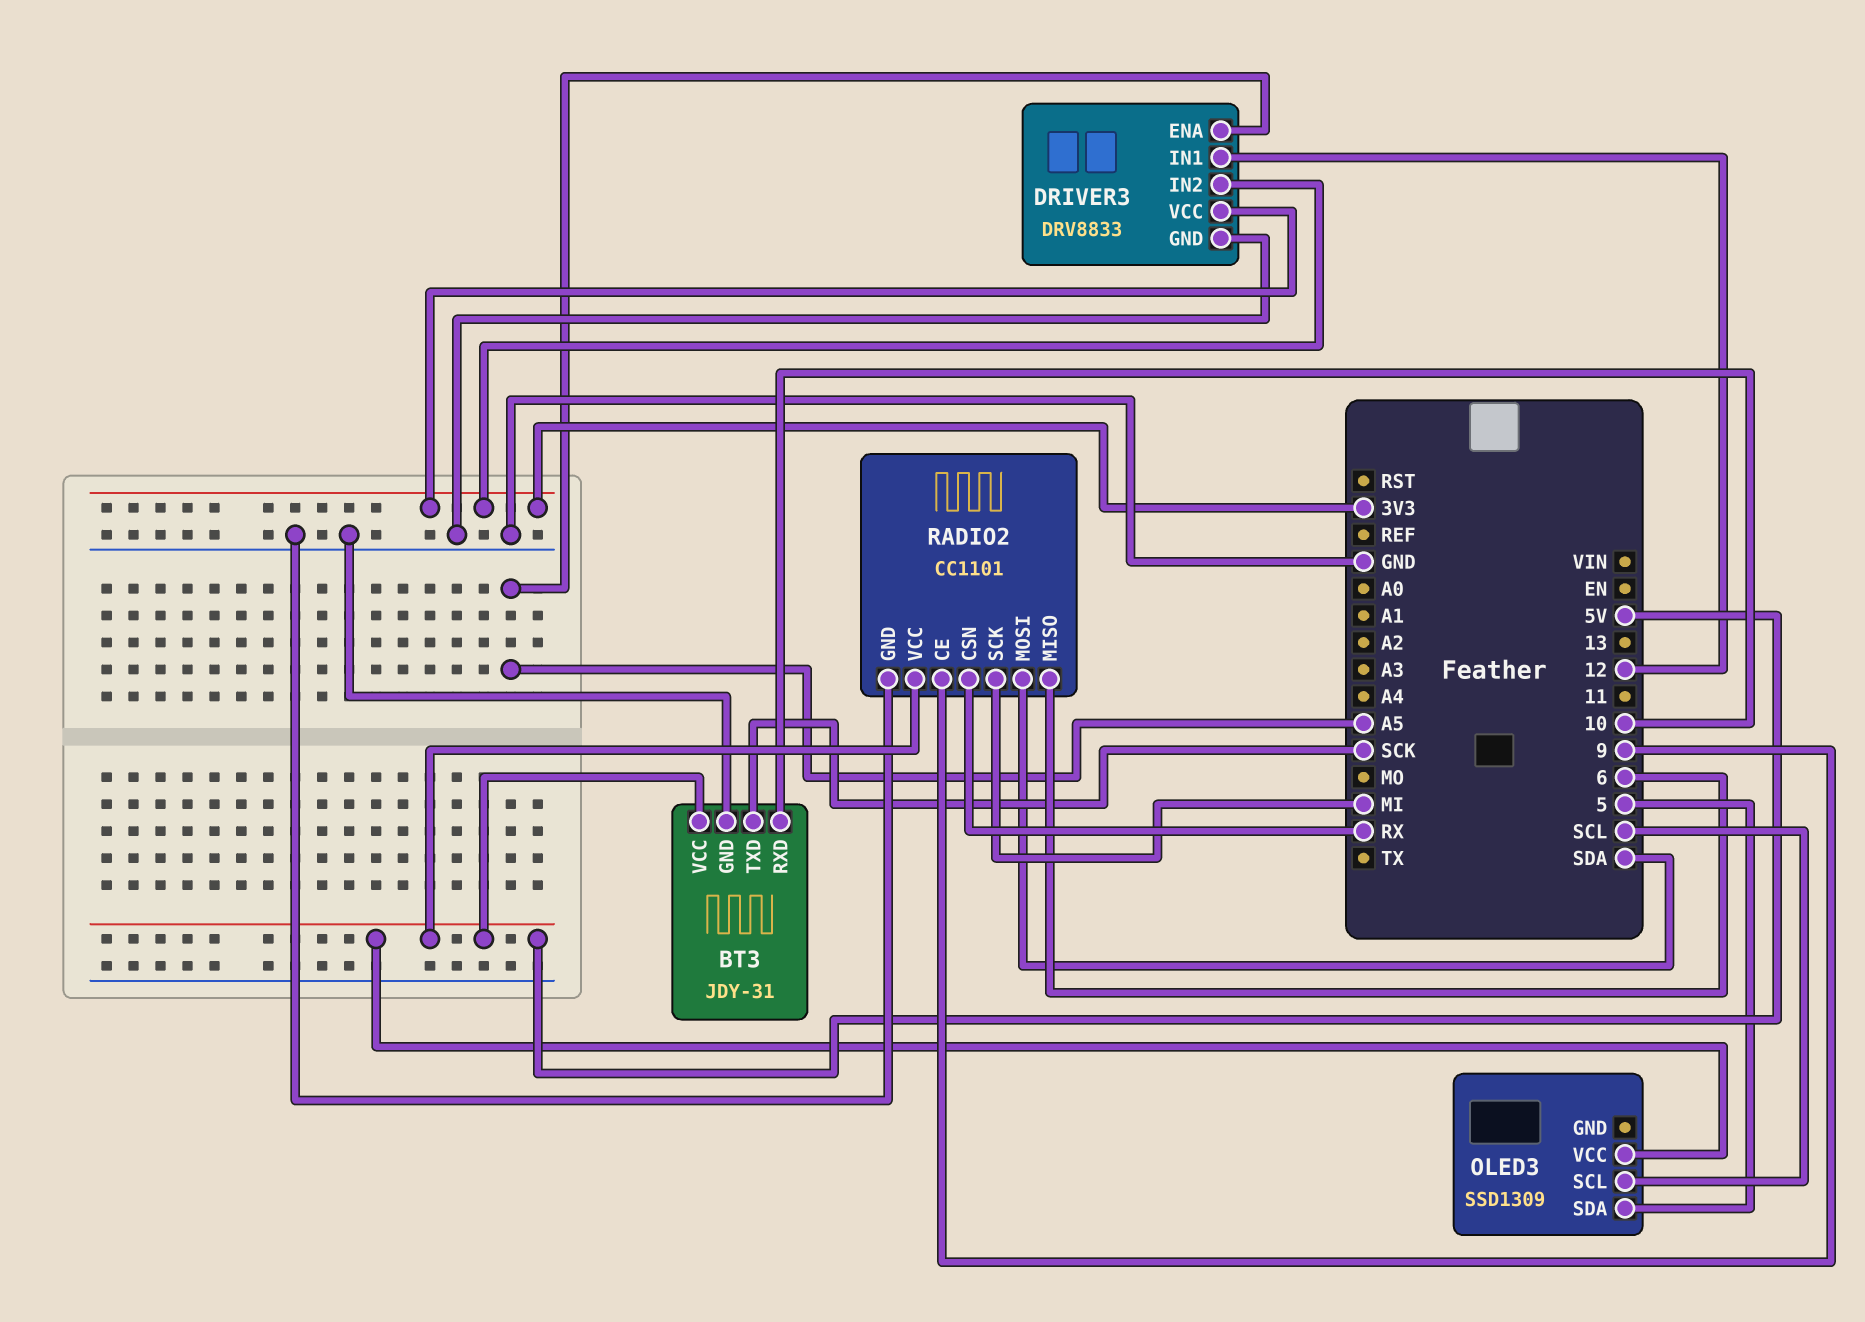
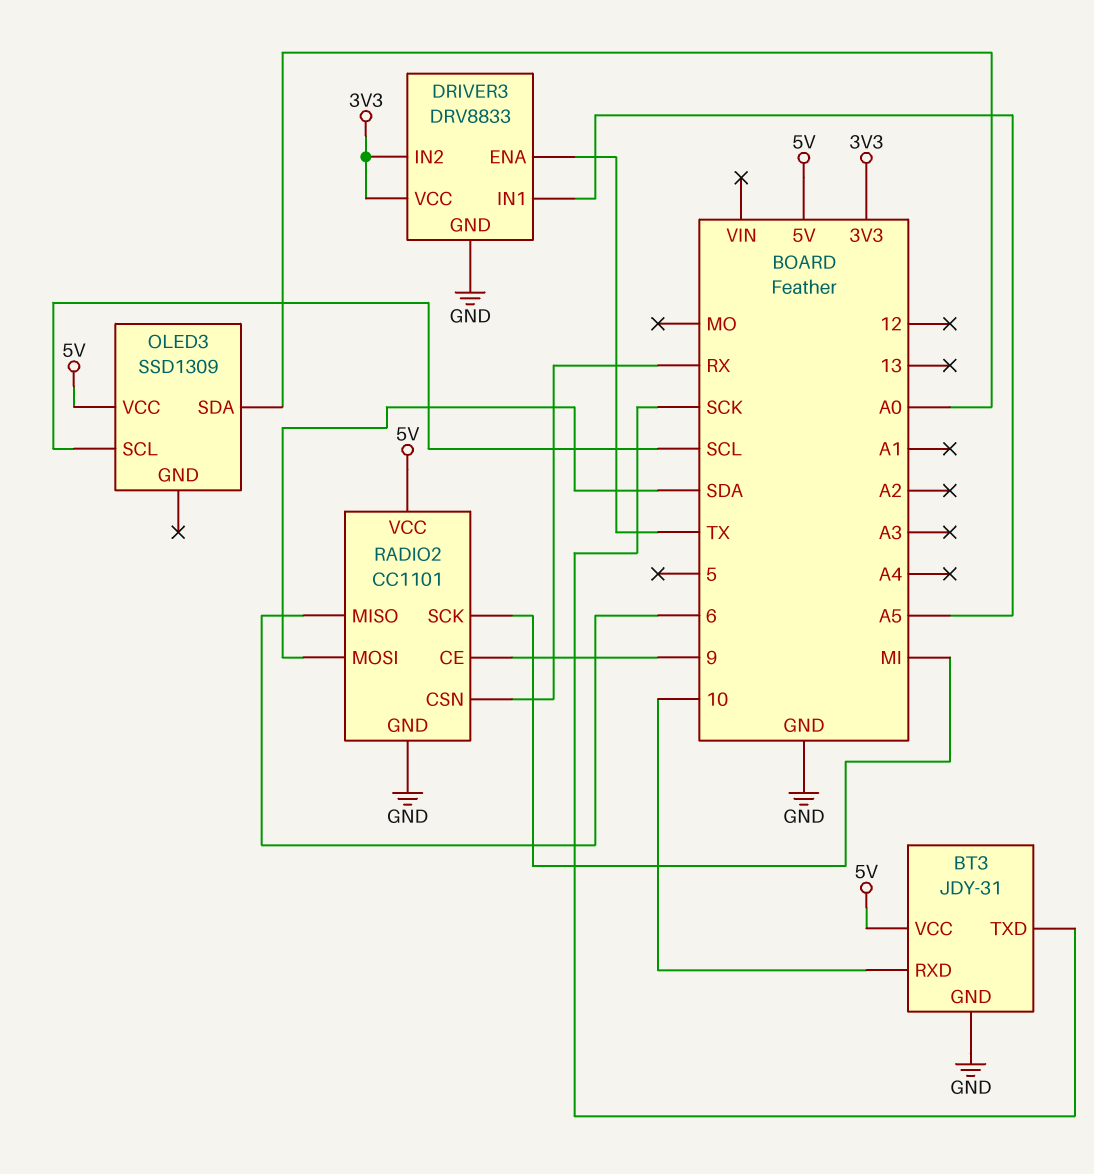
DRIVER3 pin ENA: A5 -> TX
DRIVER3 pin IN1: 12 -> A5
OLED3 pin SDA: 5 -> A0

